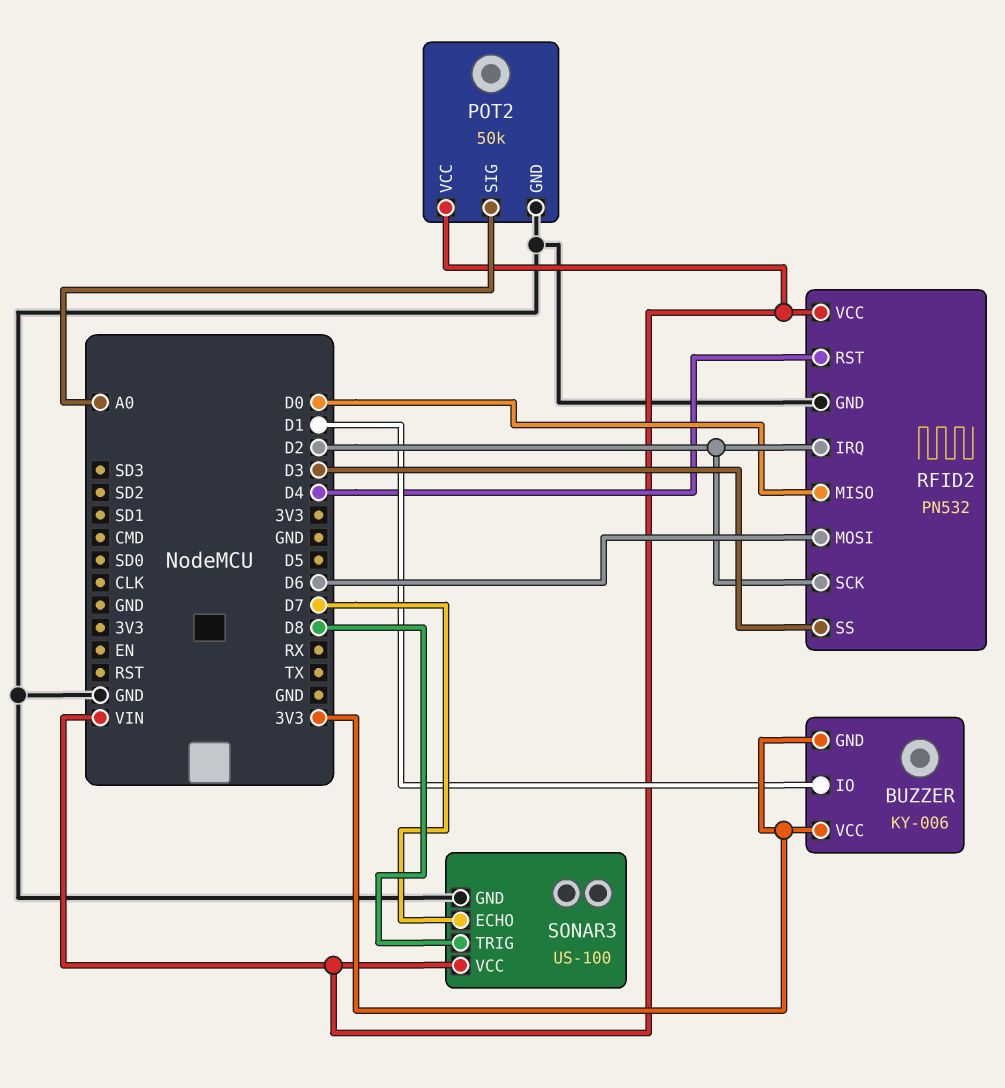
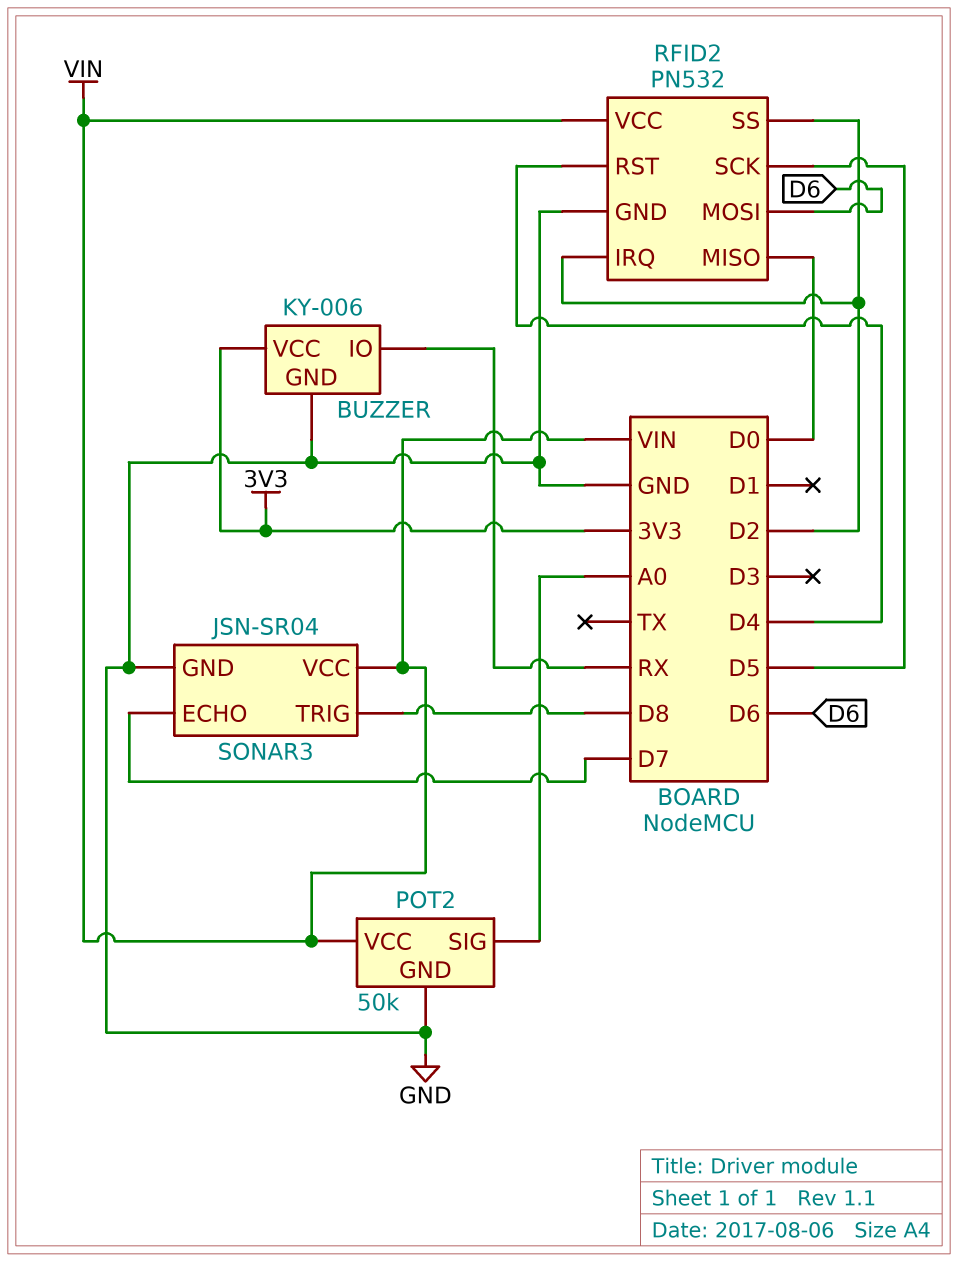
BUZZER pin GND: 3V3 -> GND
BUZZER pin IO: D1 -> RX
RFID2 pin SCK: D2 -> D5
RFID2 pin SS: D3 -> D2
SONAR3: US-100 -> JSN-SR04

